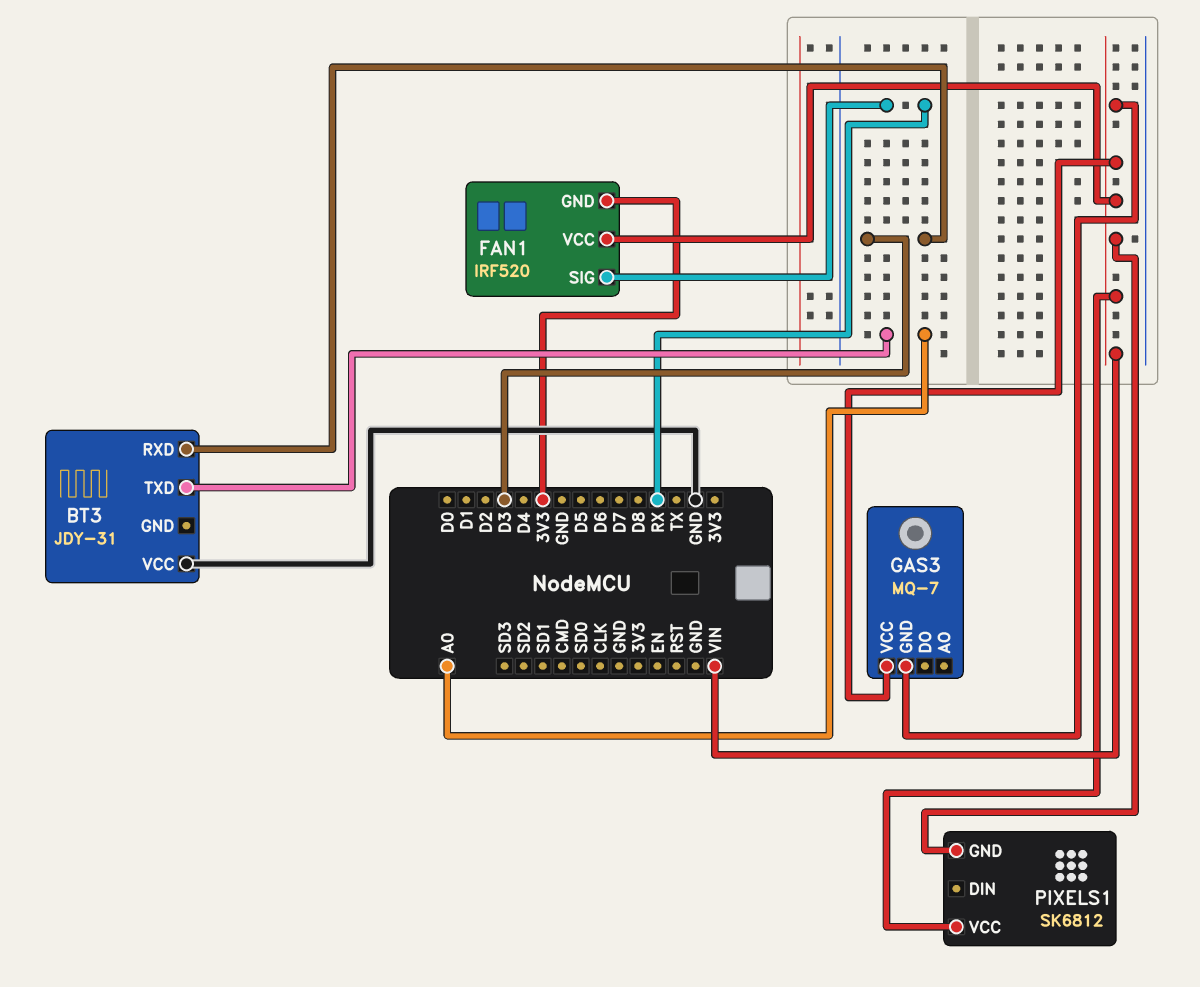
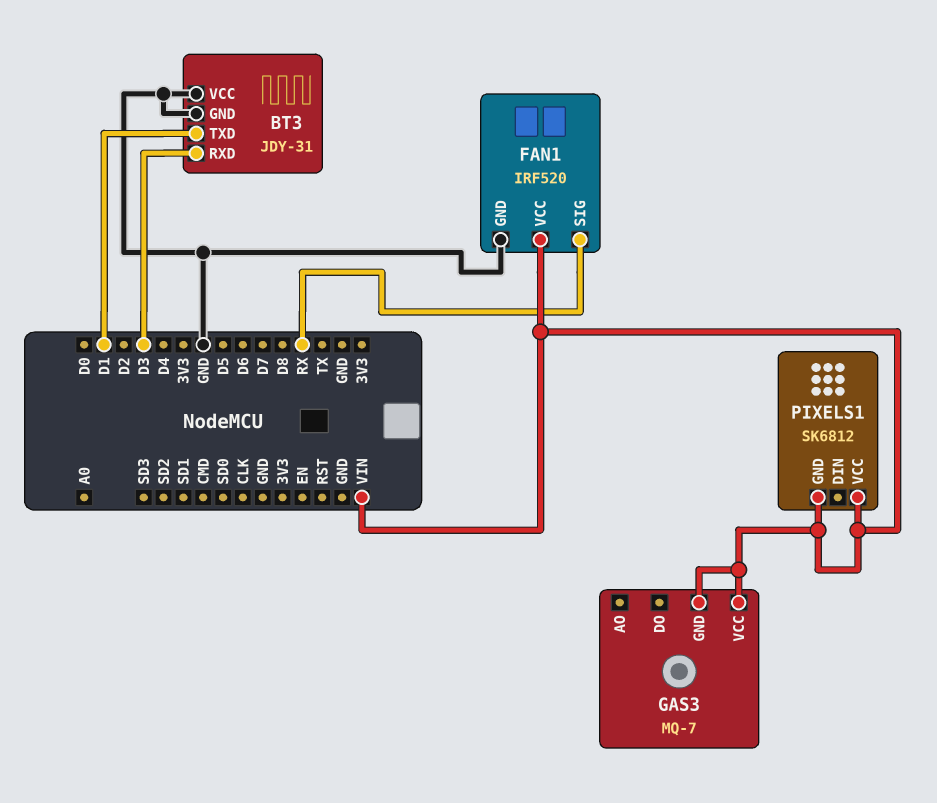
BT3 pin GND: none -> GND
BT3 pin TXD: A0 -> D1
FAN1 pin GND: 3V3 -> GND

